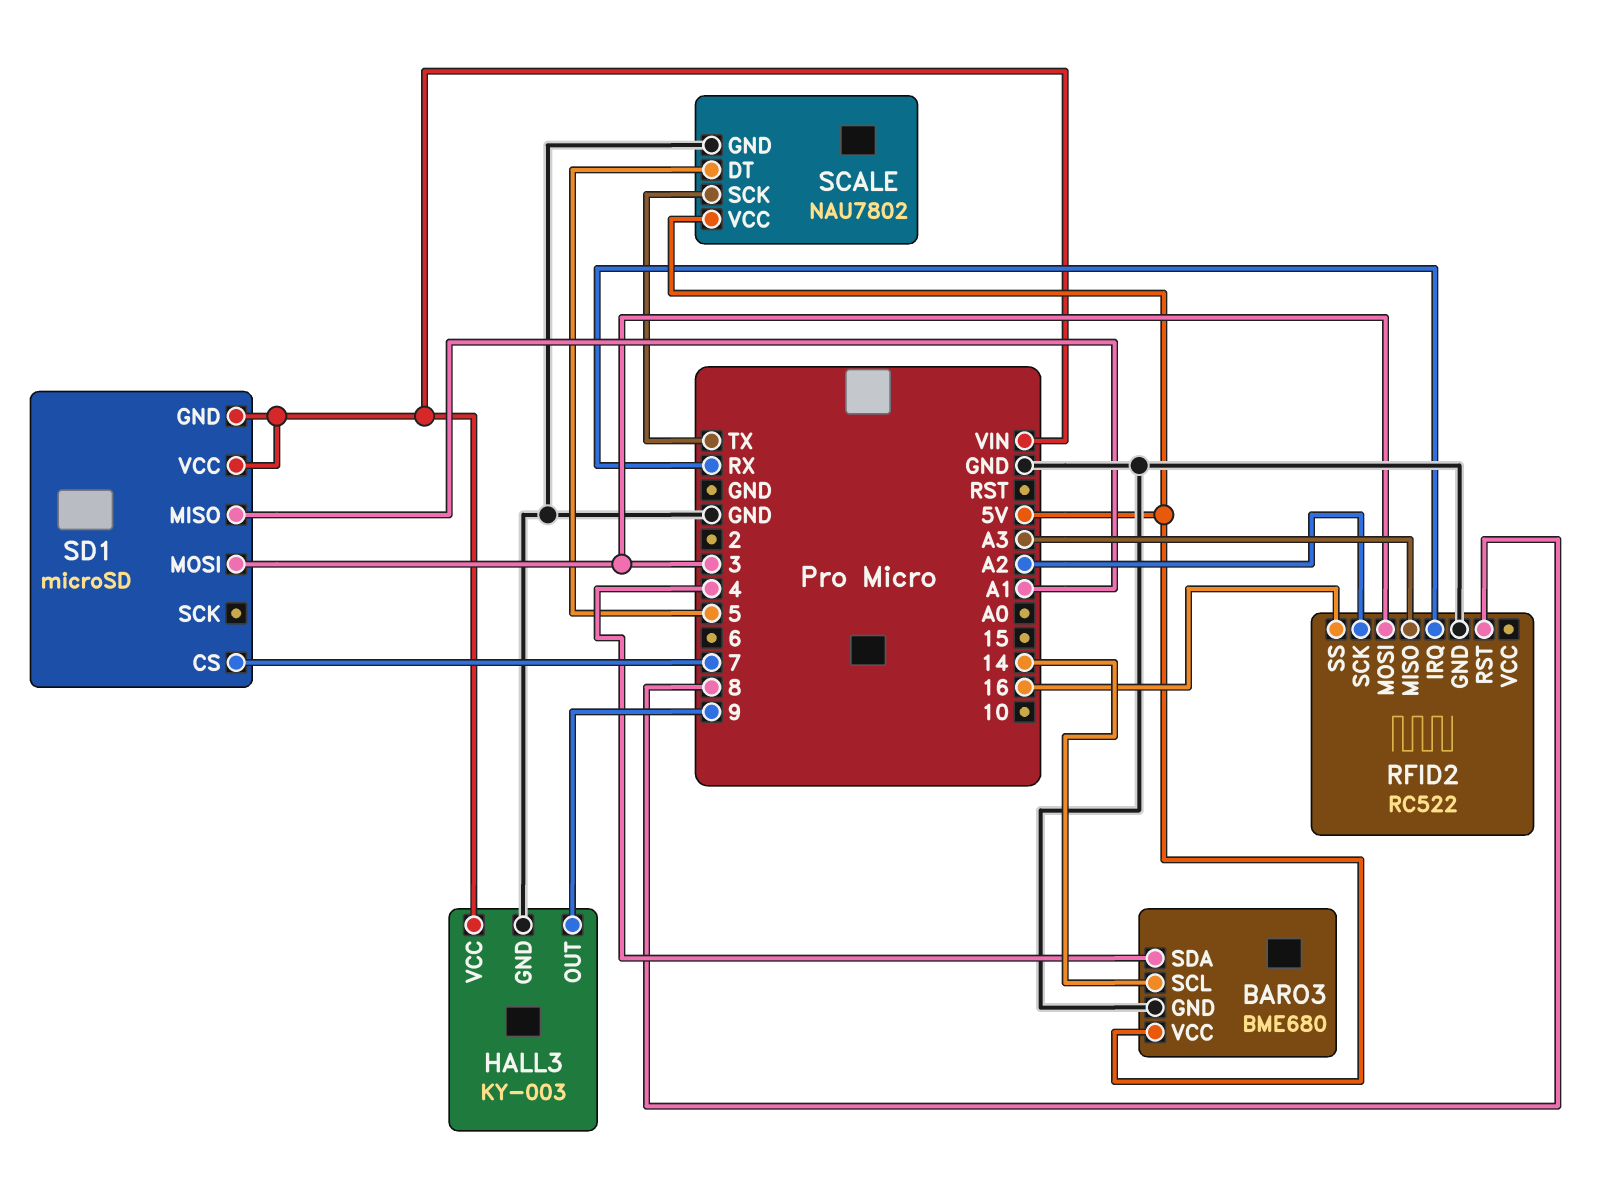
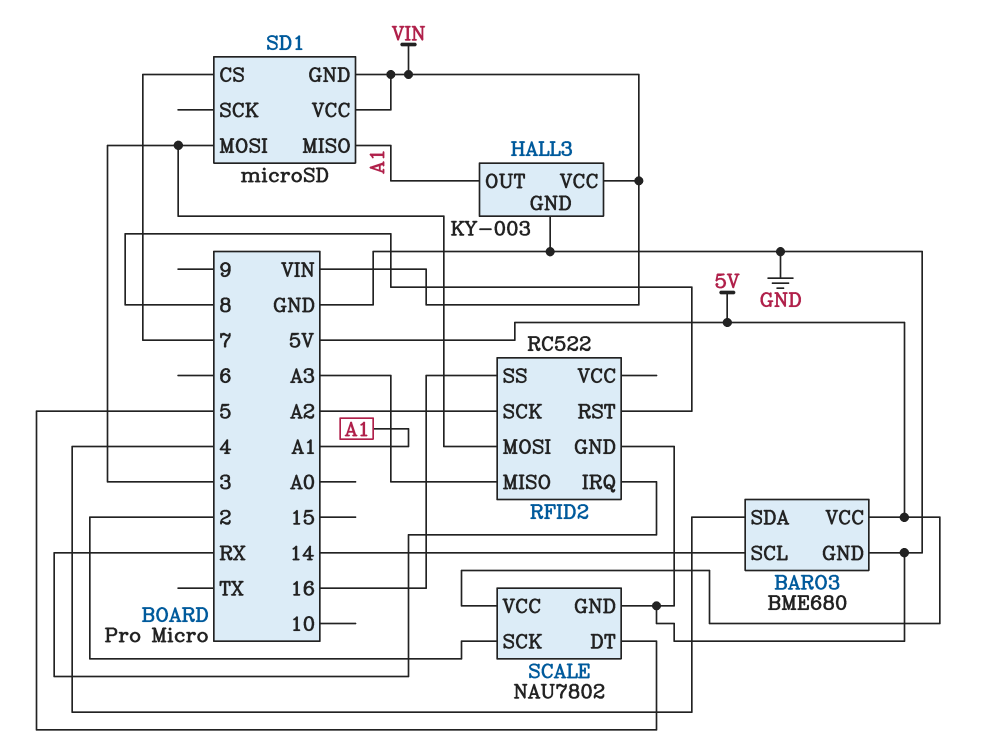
HALL3 pin OUT: 9 -> A1
SCALE pin SCK: TX -> 2

